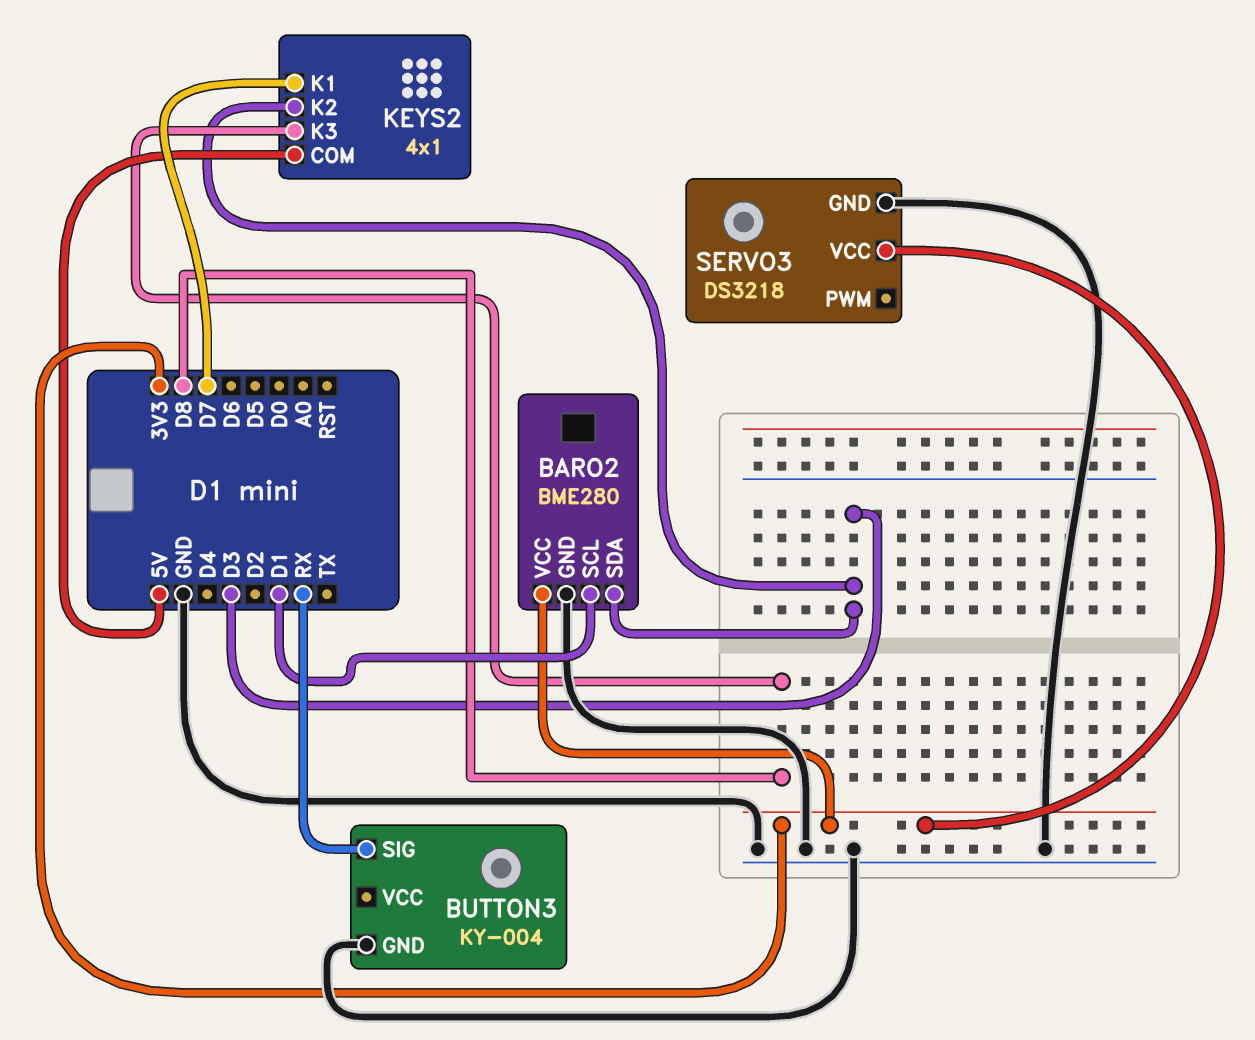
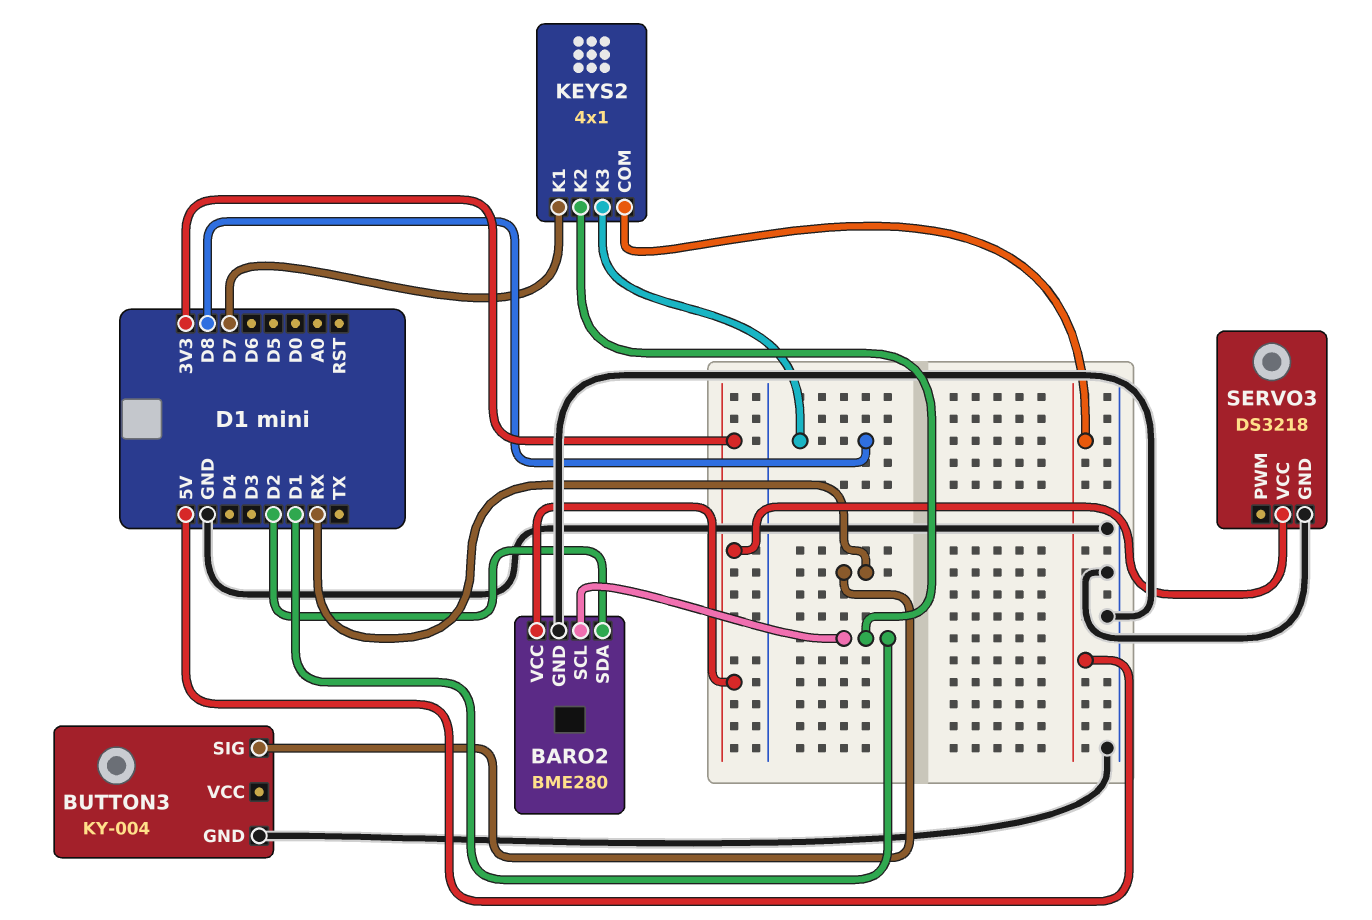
BARO2 pin SDA: D3 -> D2
KEYS2 pin K2: D3 -> D1

